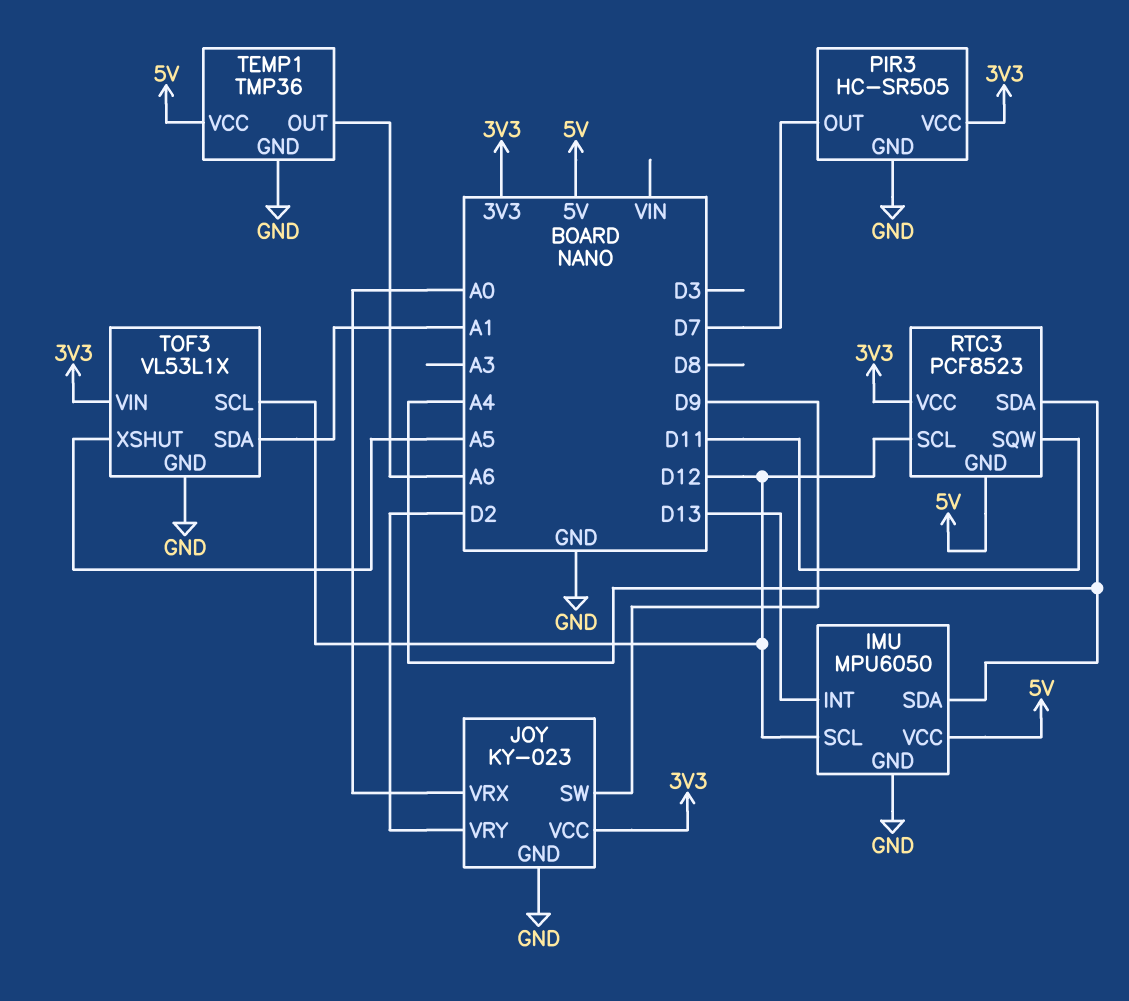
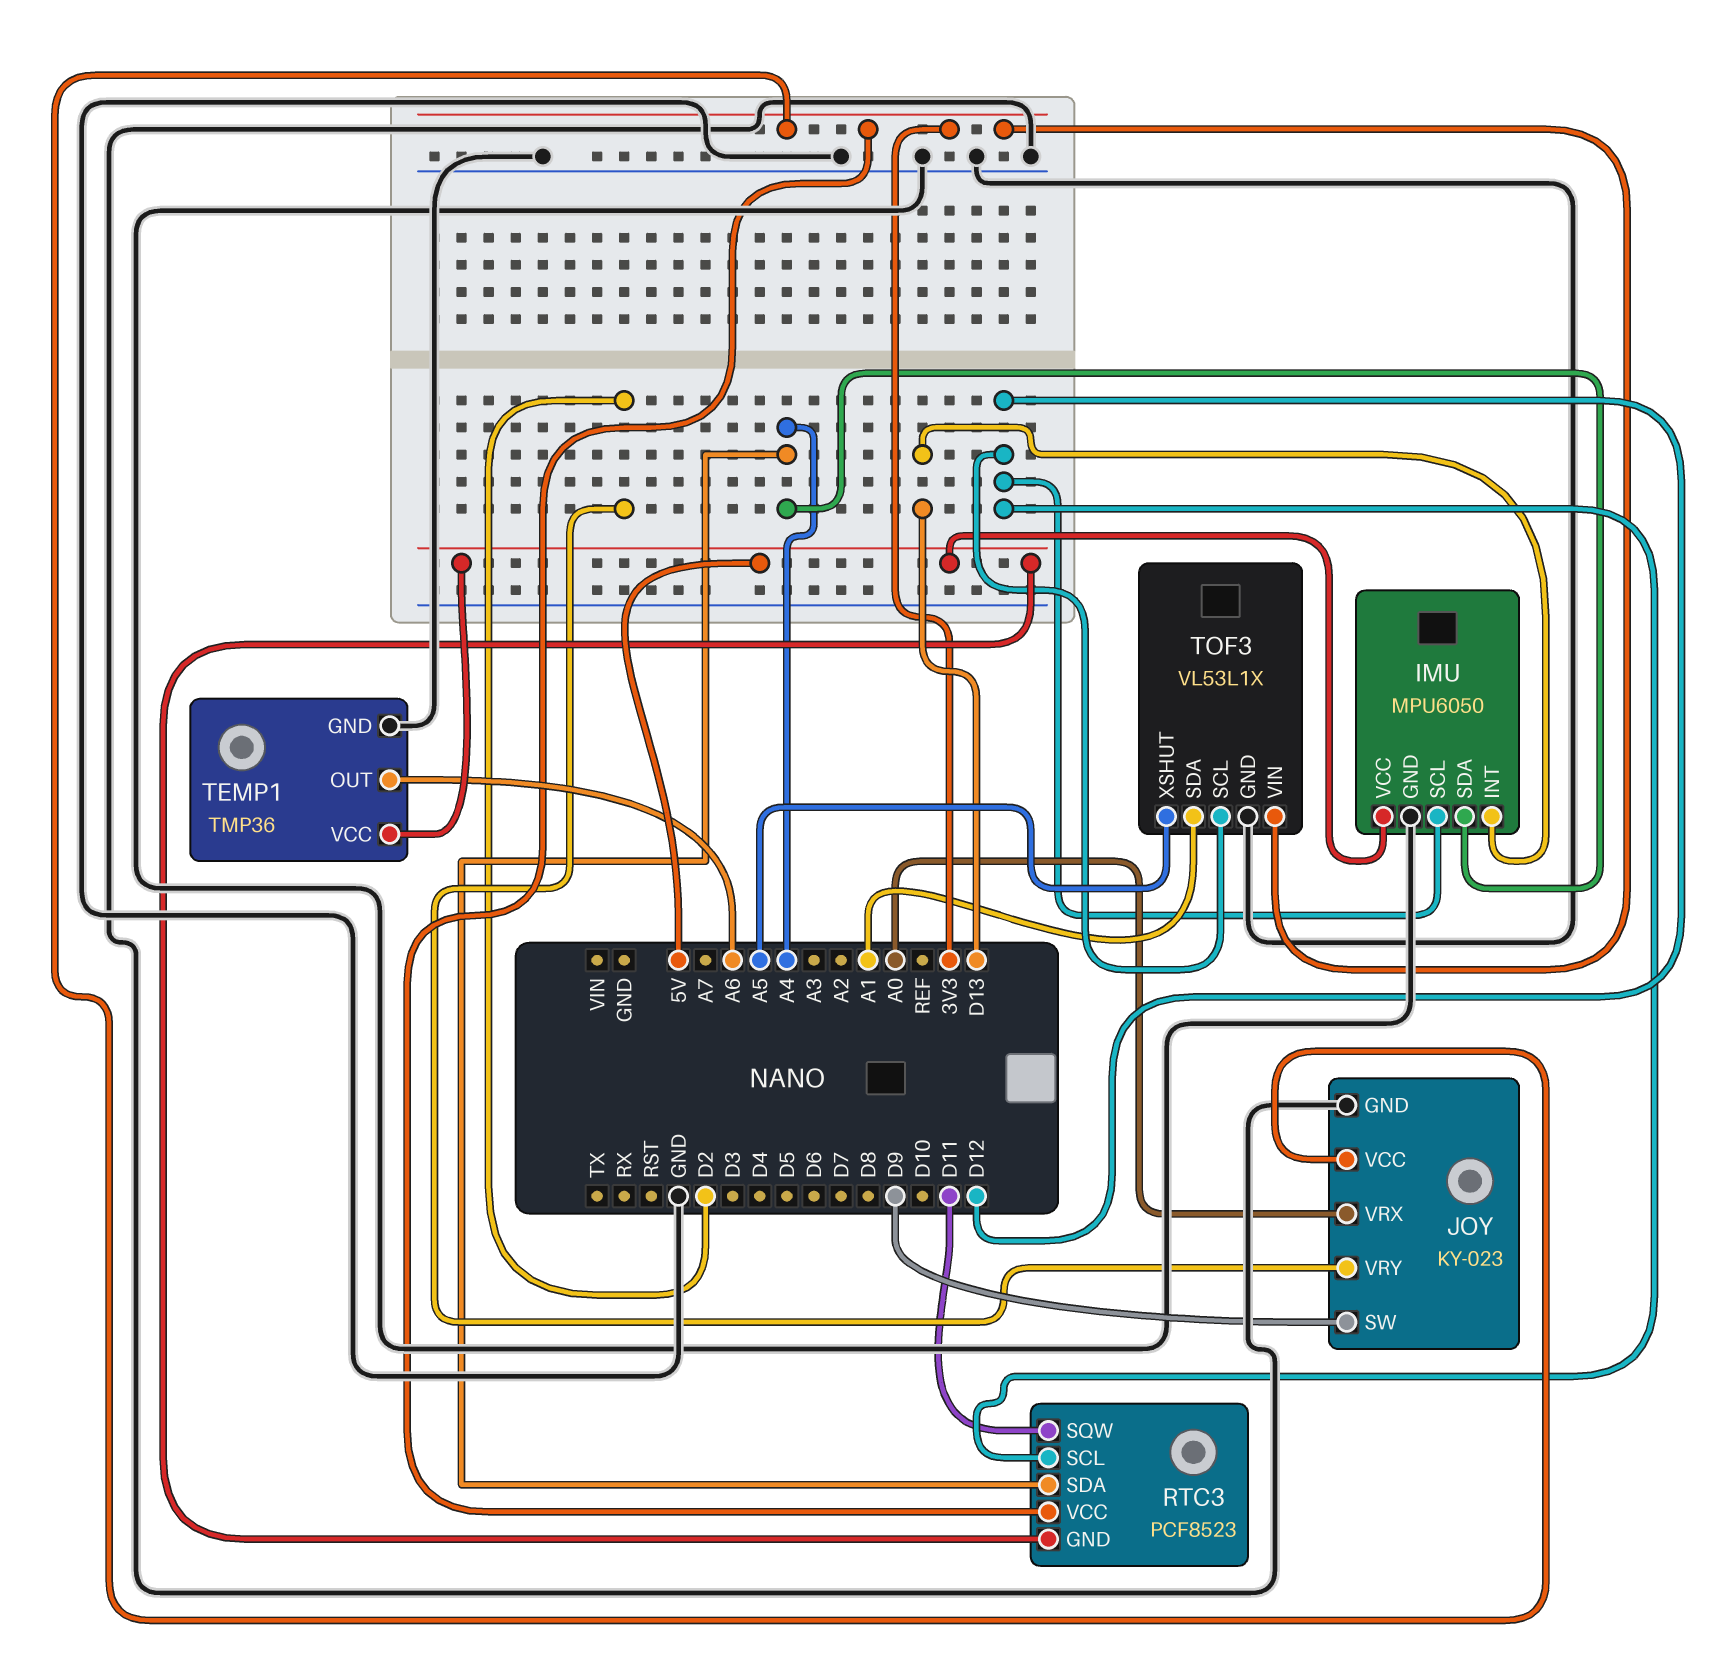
PIR3: HC-SR505 -> none
PIR3 pin GND: GND -> none
PIR3 pin OUT: D7 -> none
PIR3 pin VCC: 3V3 -> none

